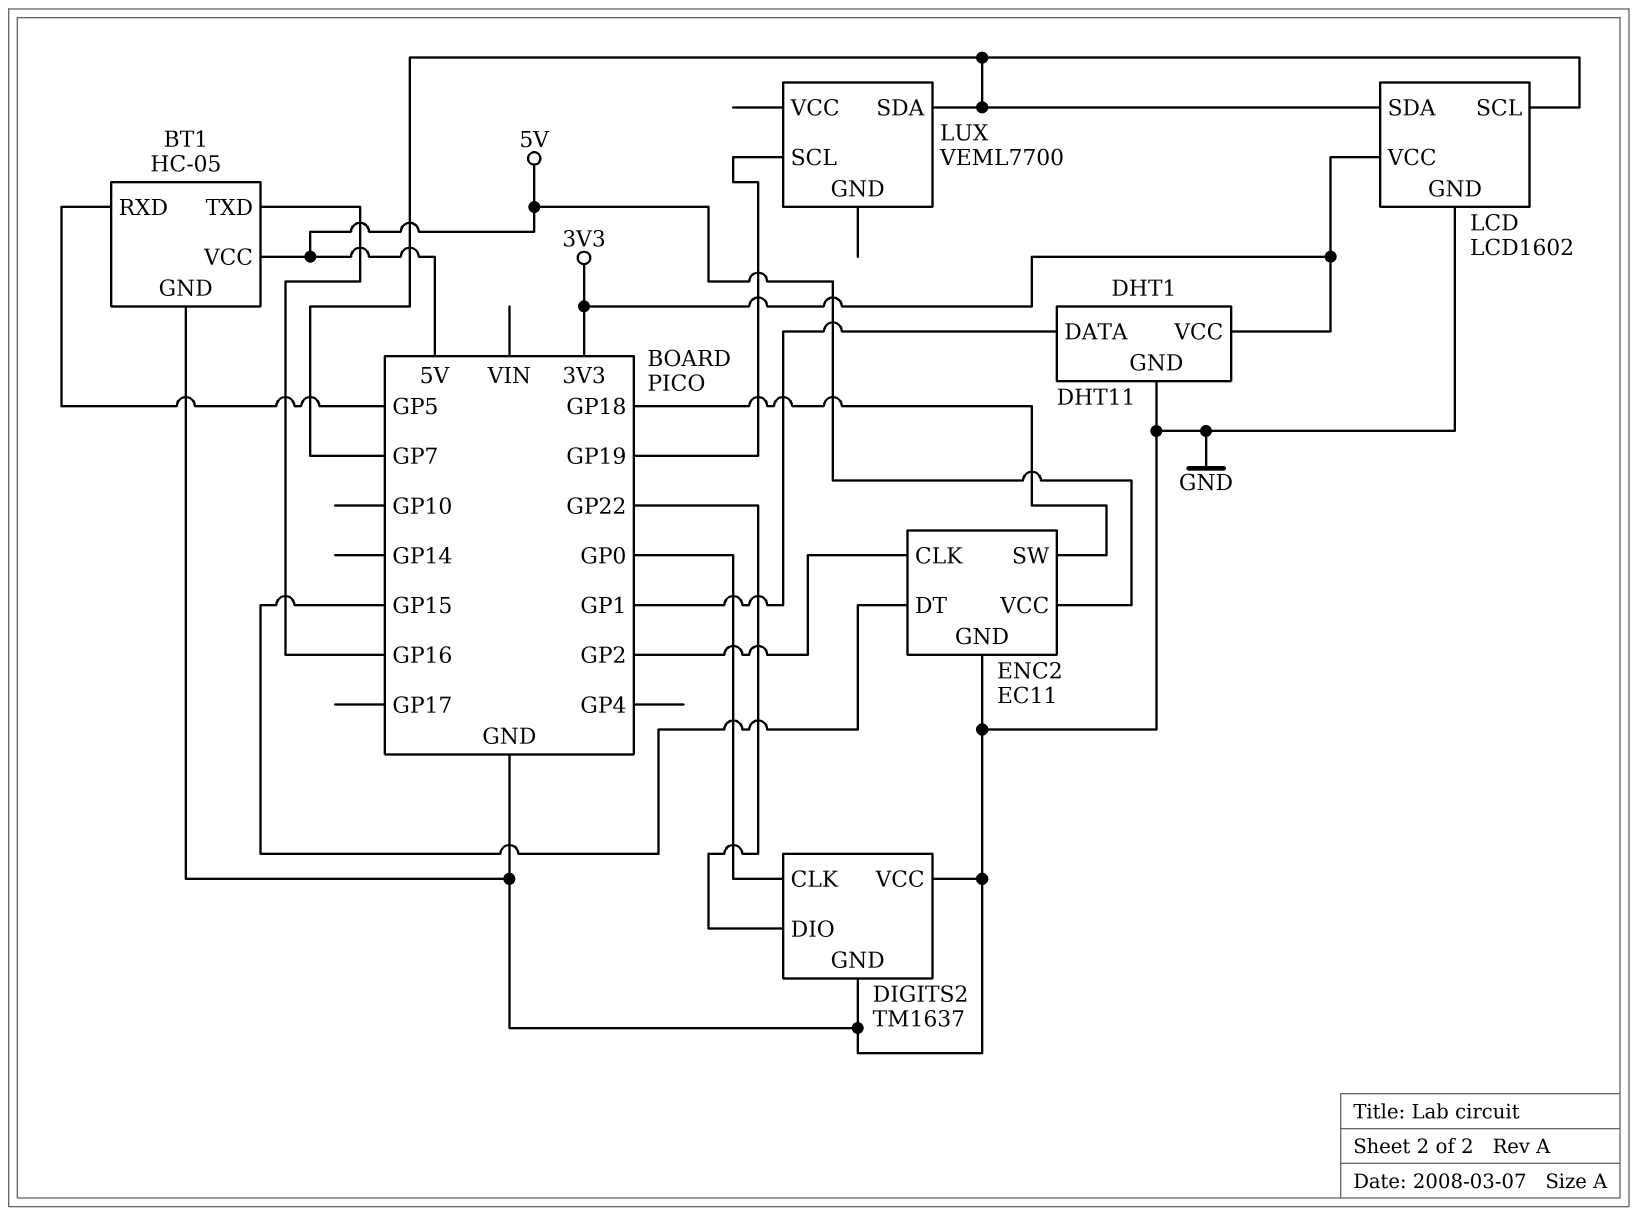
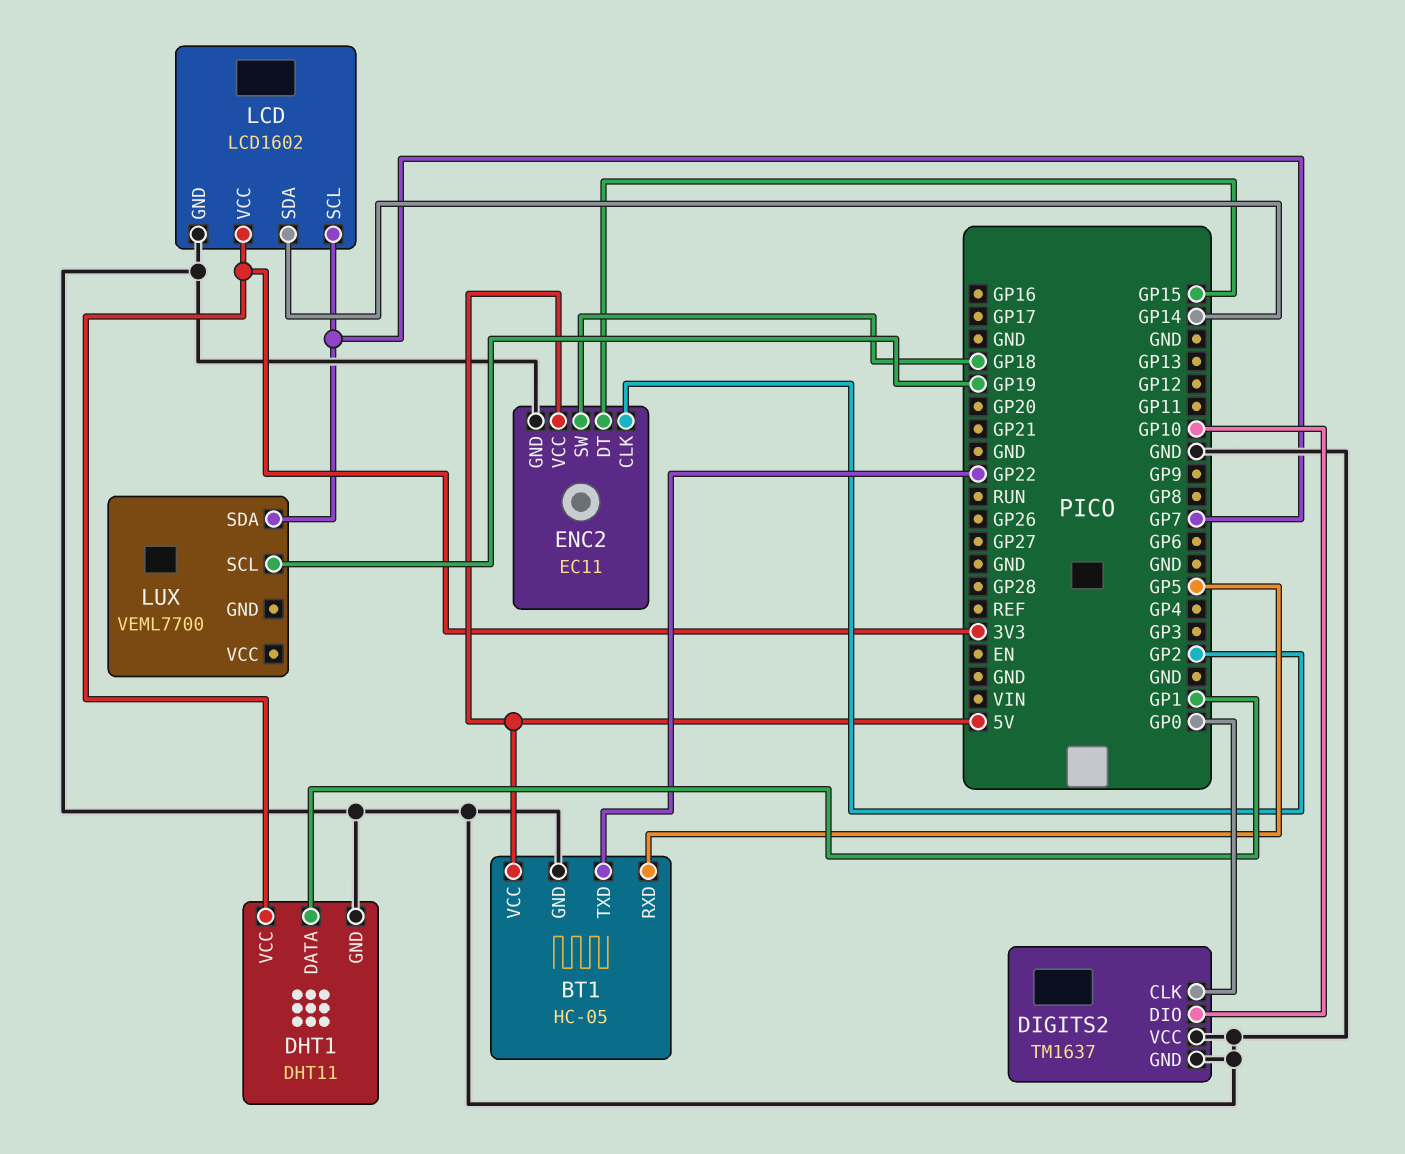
BT1 pin TXD: GP16 -> GP22
DIGITS2 pin DIO: GP22 -> GP10
LCD pin SDA: GP7 -> GP14

